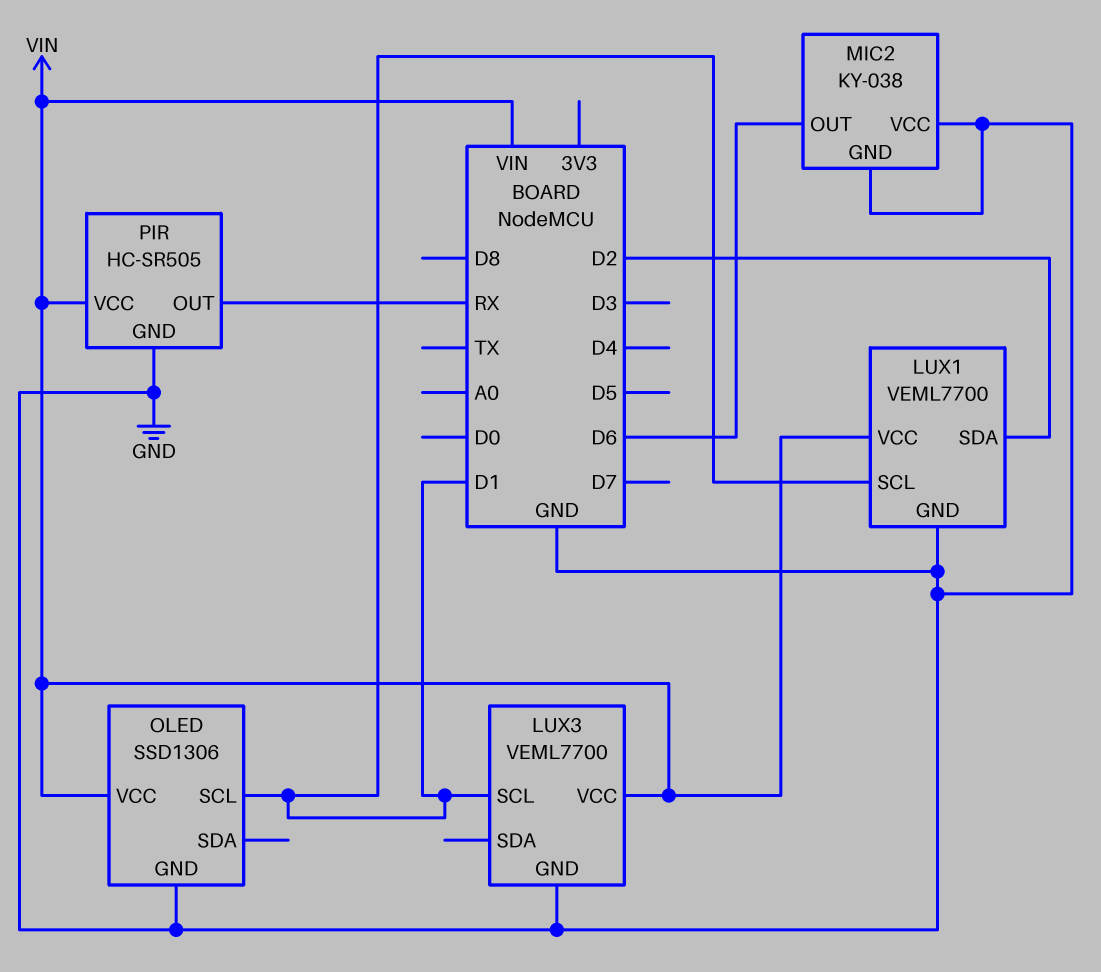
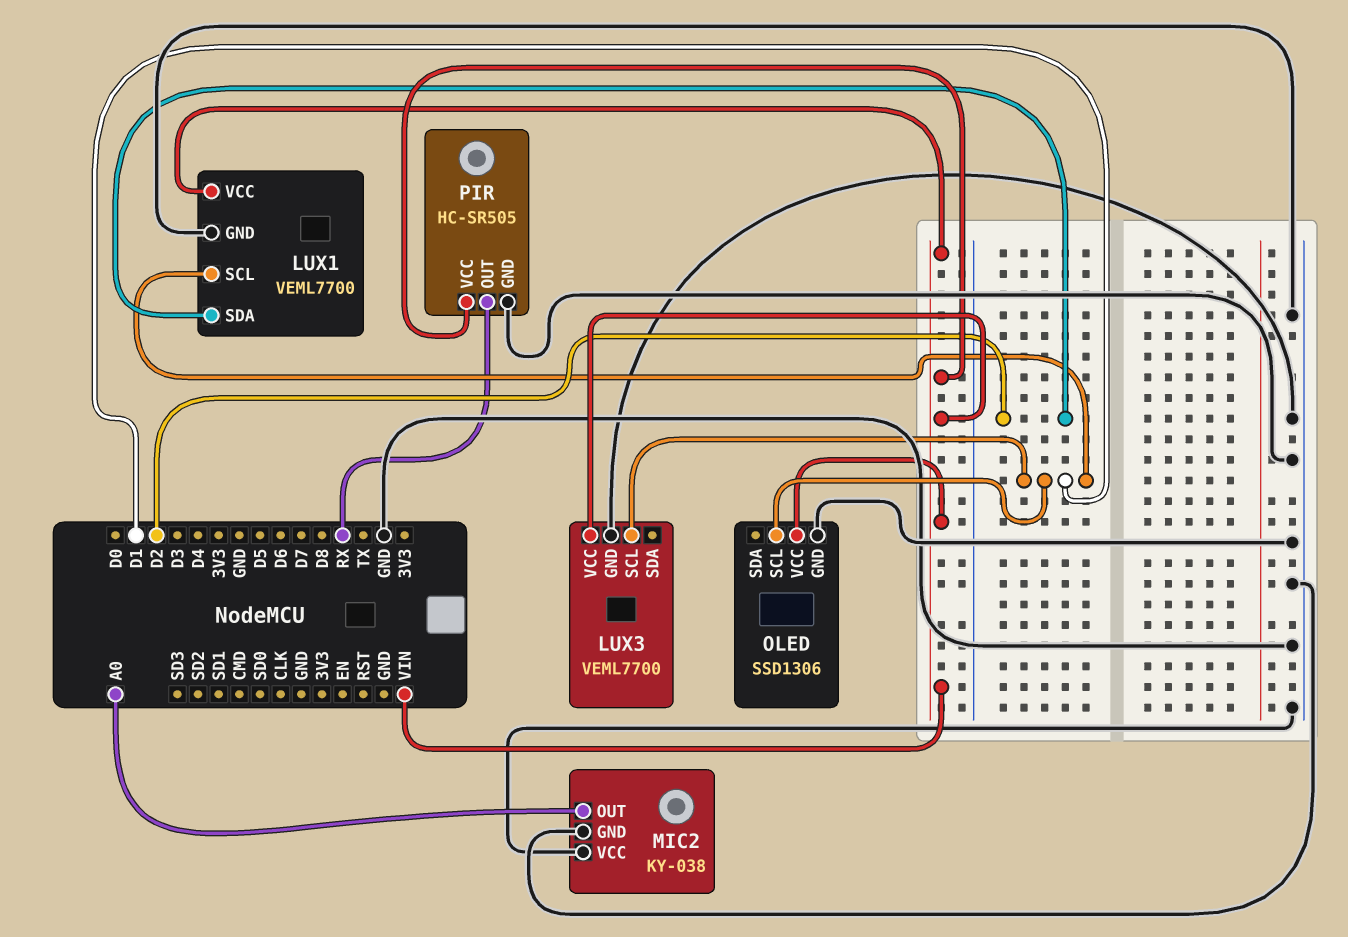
MIC2 pin OUT: D6 -> A0

